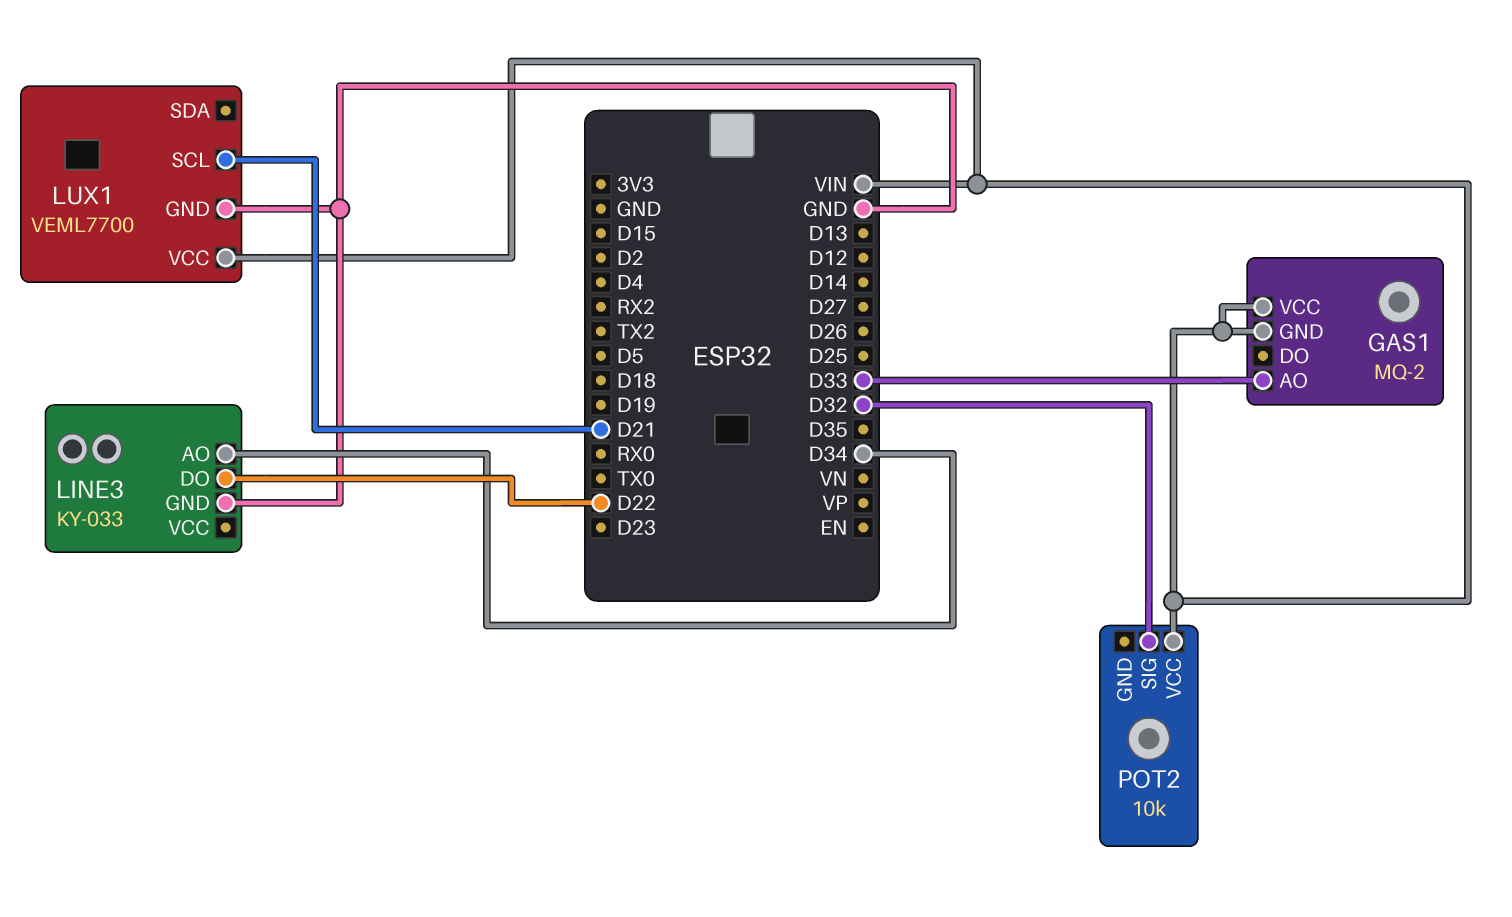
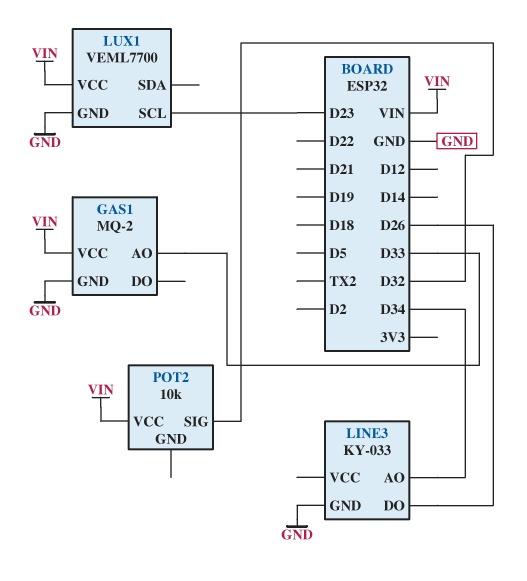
GAS1 pin GND: VIN -> GND
LINE3 pin DO: D22 -> D26
LUX1 pin SCL: D21 -> D23

